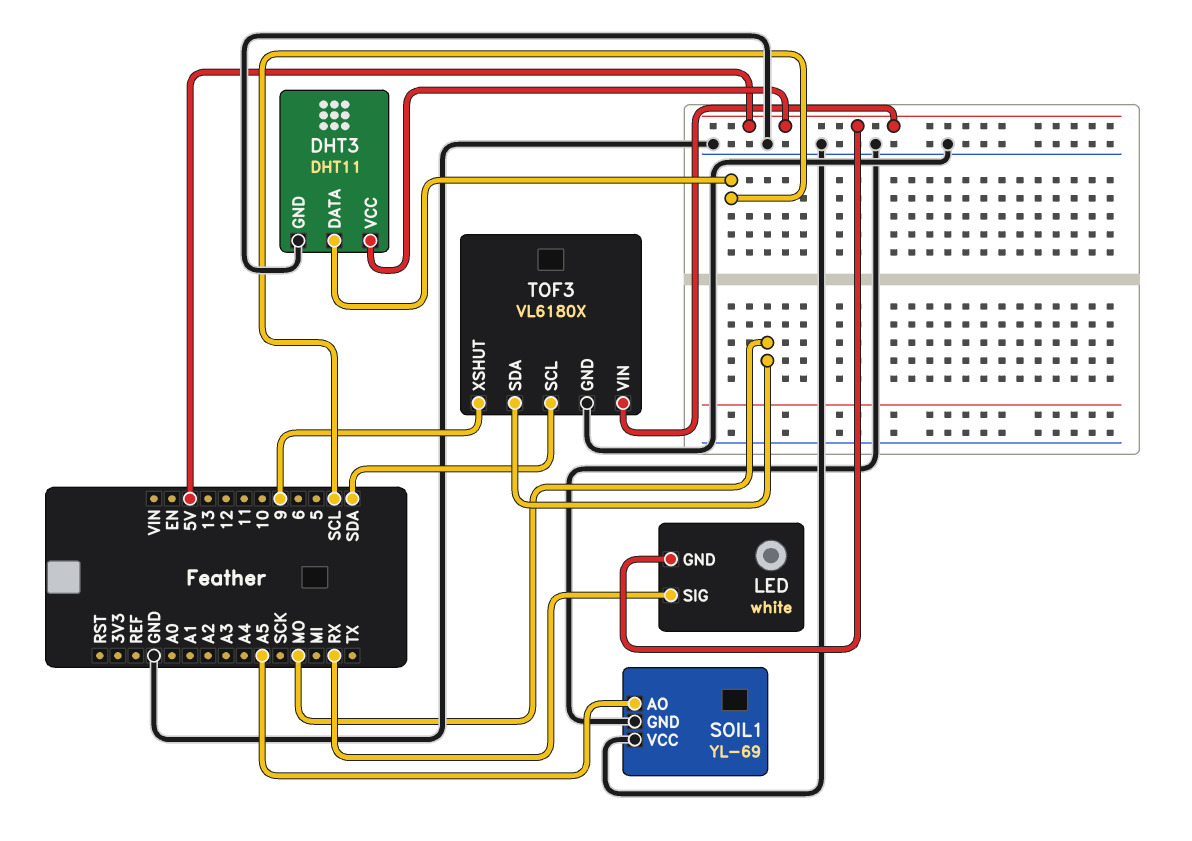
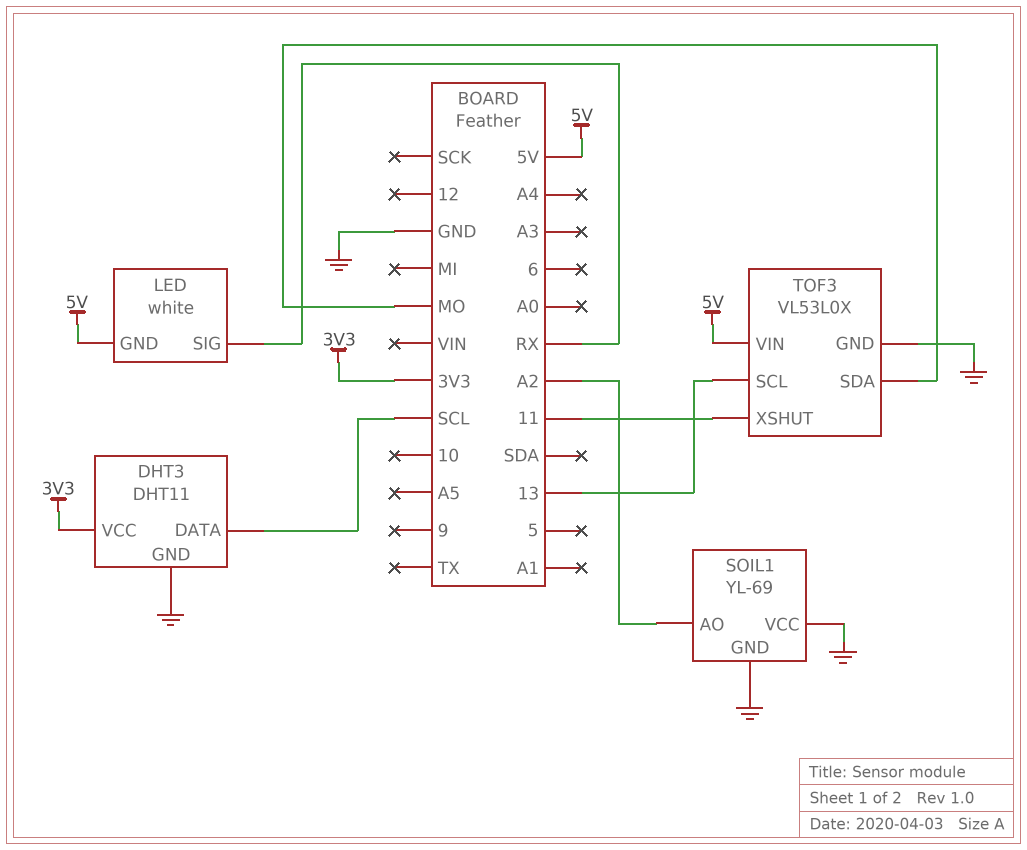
DHT3 pin VCC: 5V -> 3V3
SOIL1 pin AO: A5 -> A2
TOF3: VL6180X -> VL53L0X
TOF3 pin SCL: SDA -> 13
TOF3 pin XSHUT: 9 -> 11

